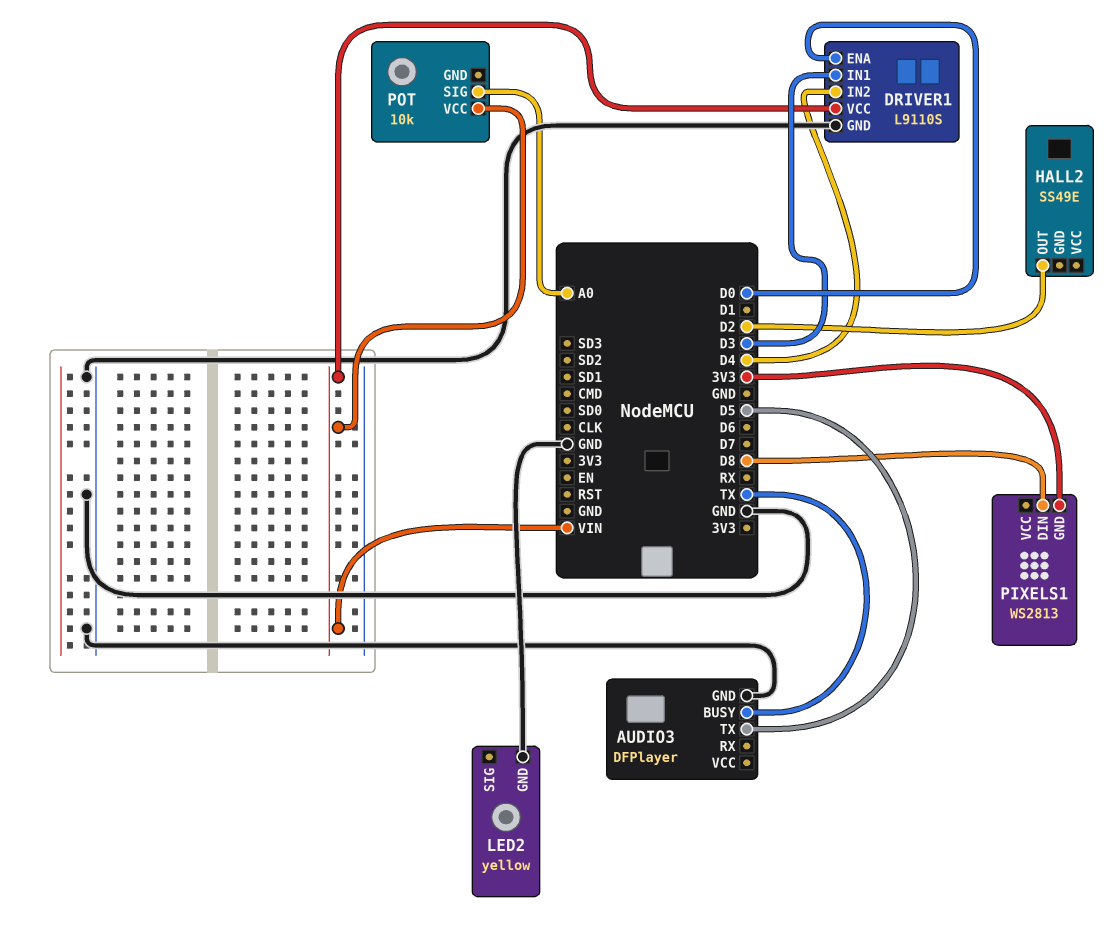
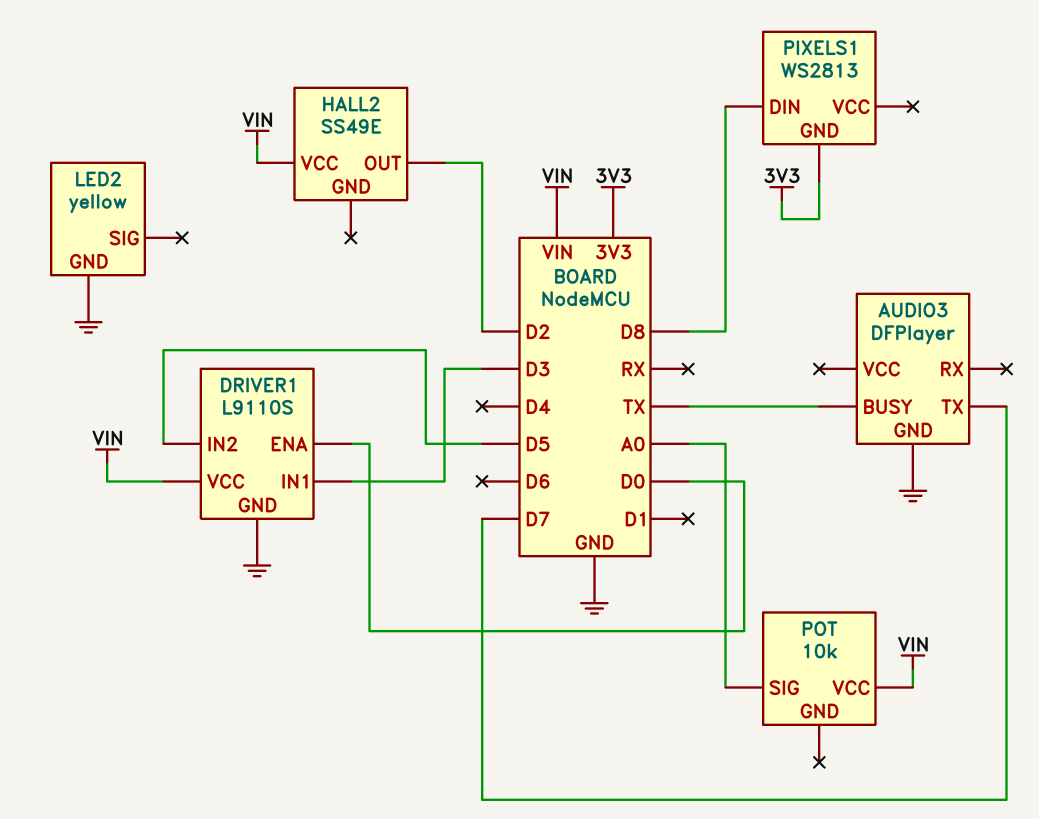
AUDIO3 pin TX: D5 -> D7
DRIVER1 pin IN2: D4 -> D5
HALL2 pin VCC: none -> VIN

